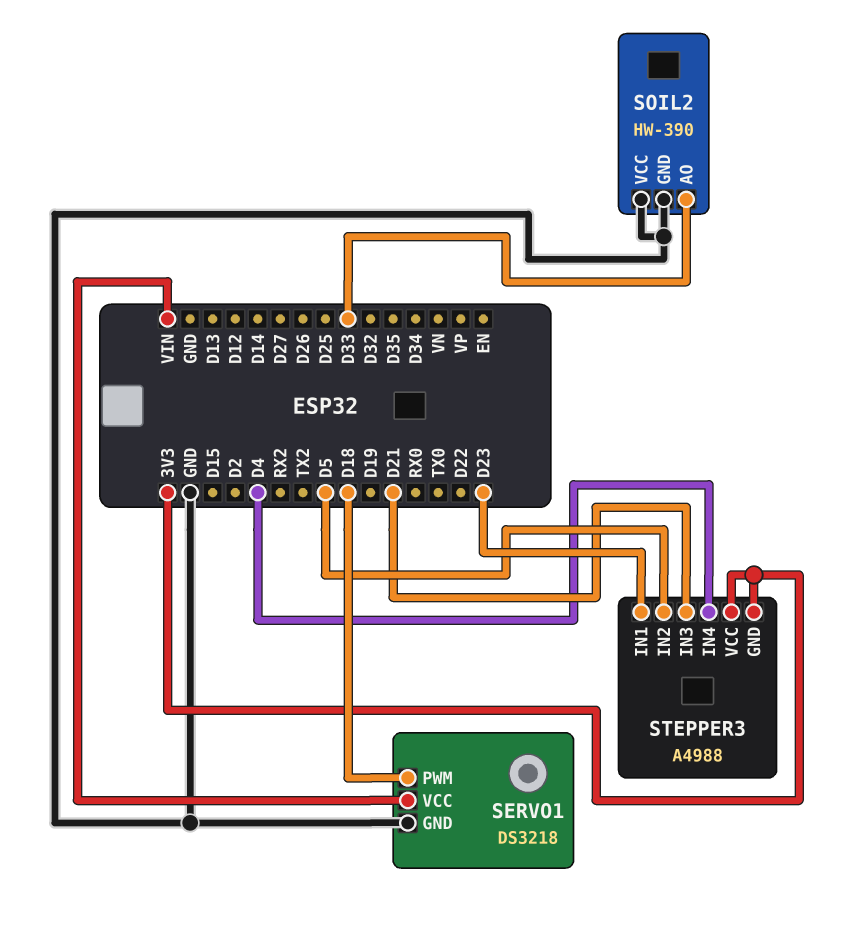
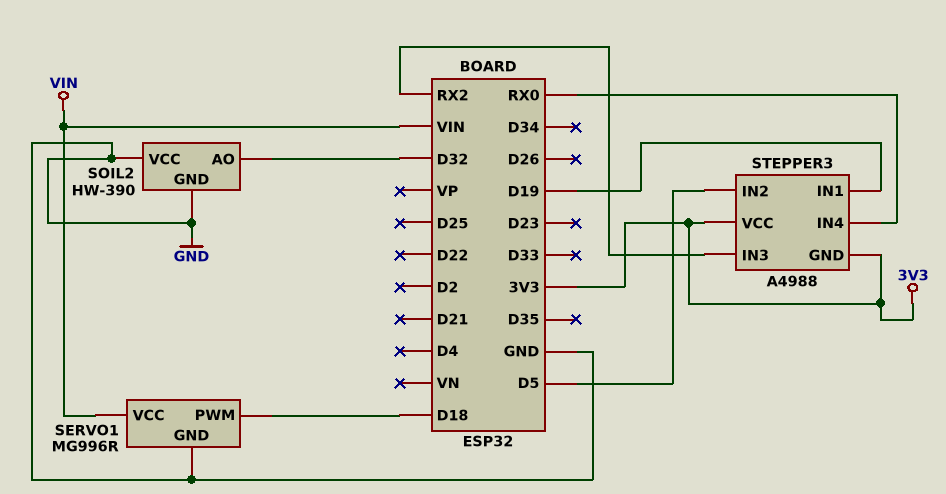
SERVO1: DS3218 -> MG996R
SOIL2 pin AO: D33 -> D32
STEPPER3 pin IN1: D23 -> D19
STEPPER3 pin IN3: D21 -> RX2
STEPPER3 pin IN4: D4 -> RX0

